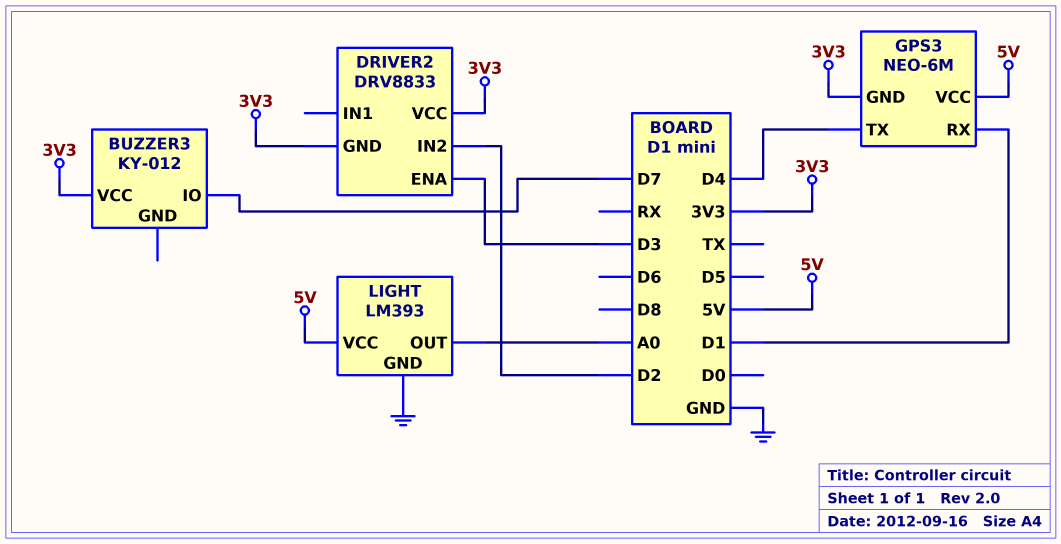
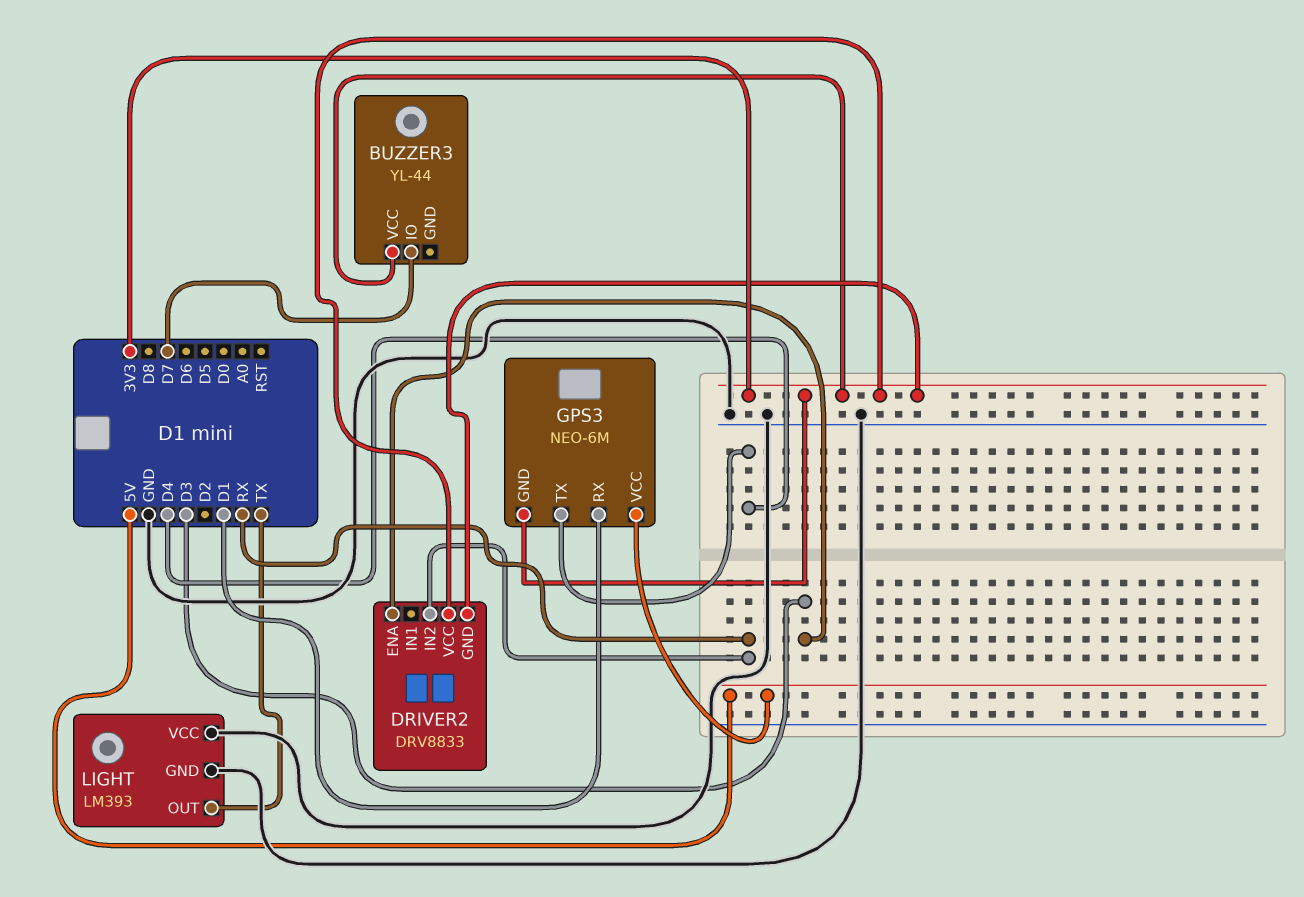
BUZZER3: KY-012 -> YL-44
DRIVER2 pin IN2: D2 -> RX
LIGHT pin OUT: A0 -> TX
LIGHT pin VCC: 5V -> GND

